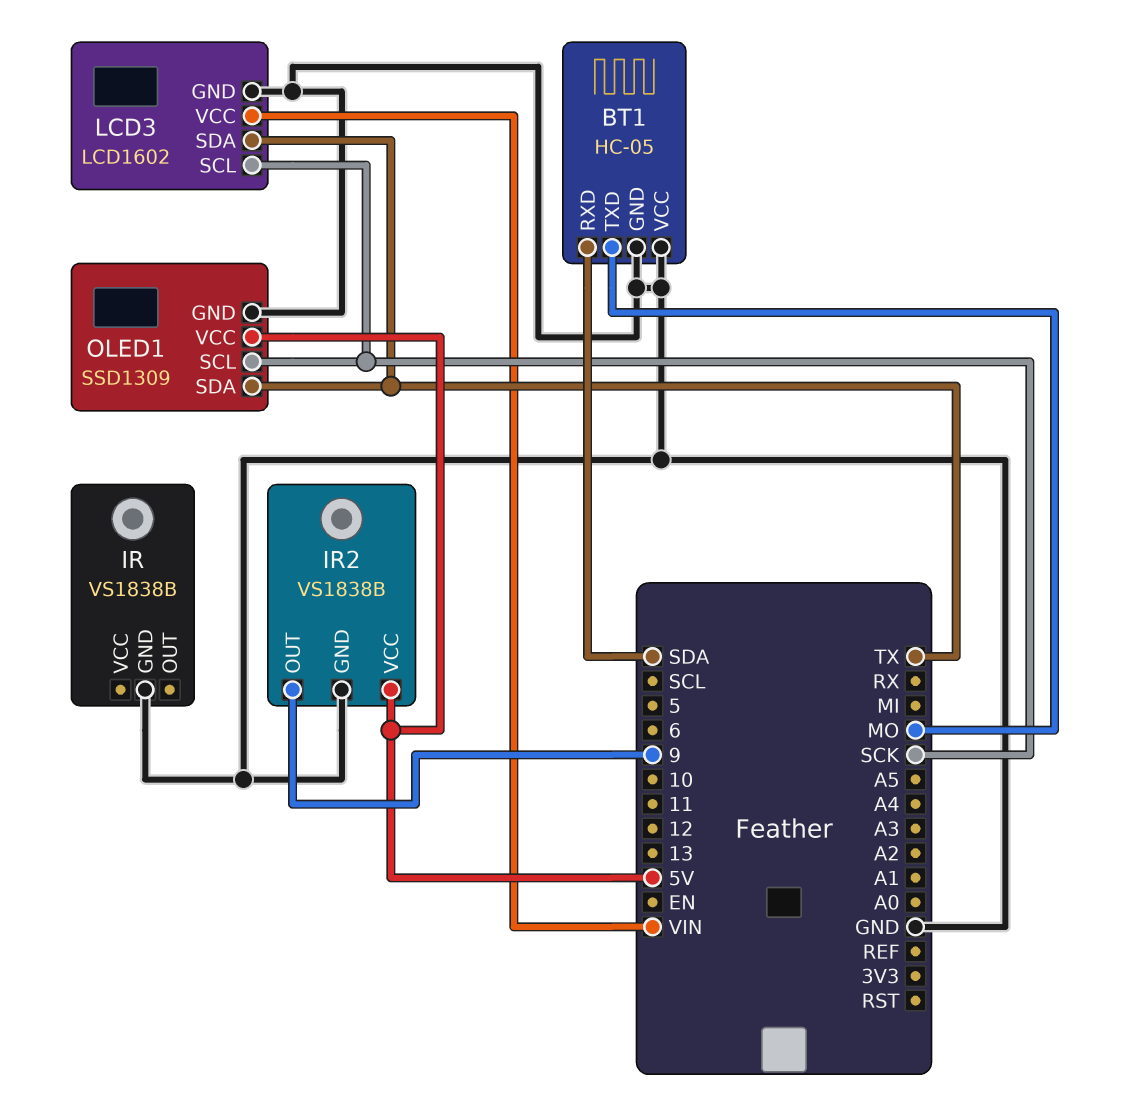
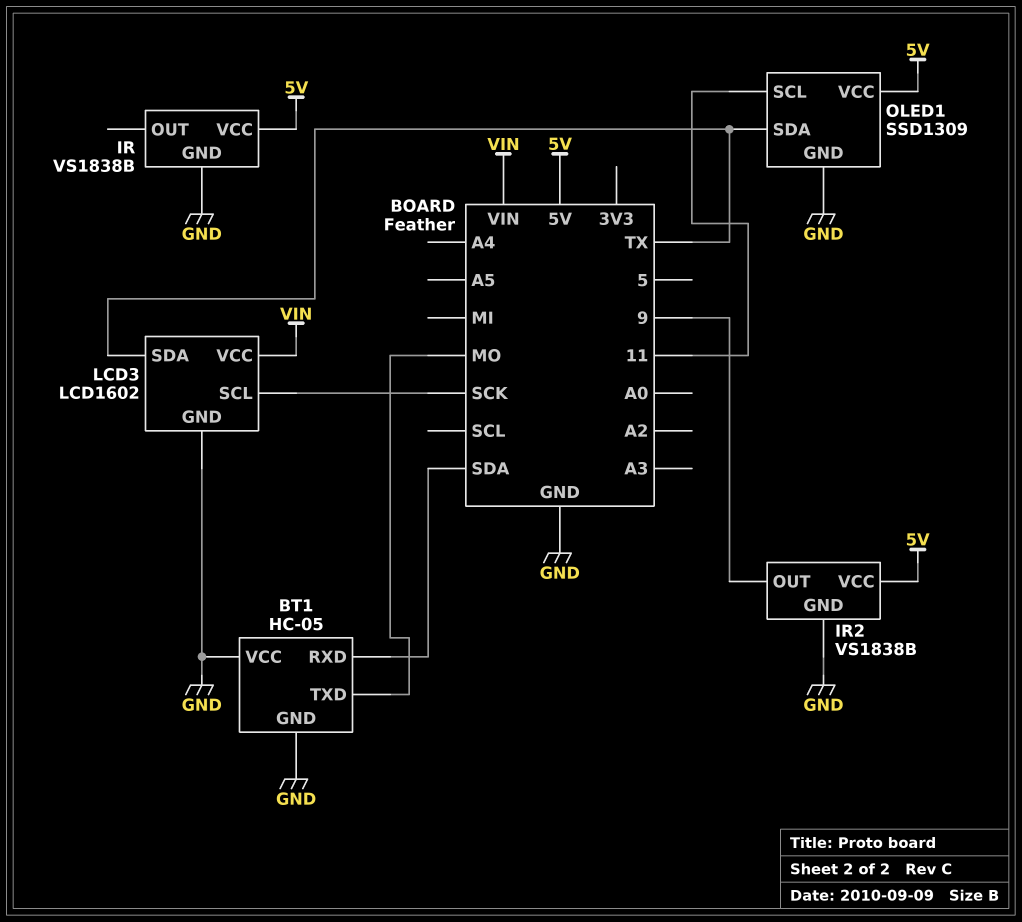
IR pin VCC: none -> 5V
OLED1 pin SCL: SCK -> 11

